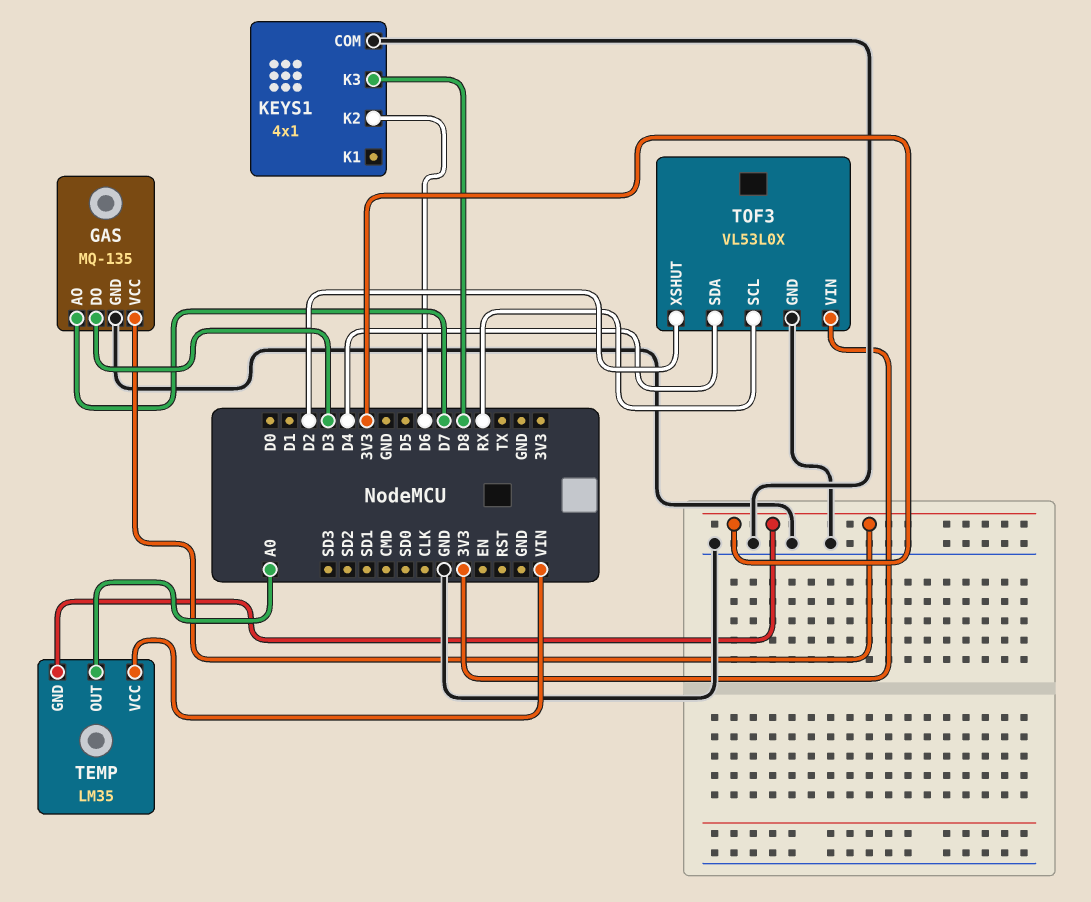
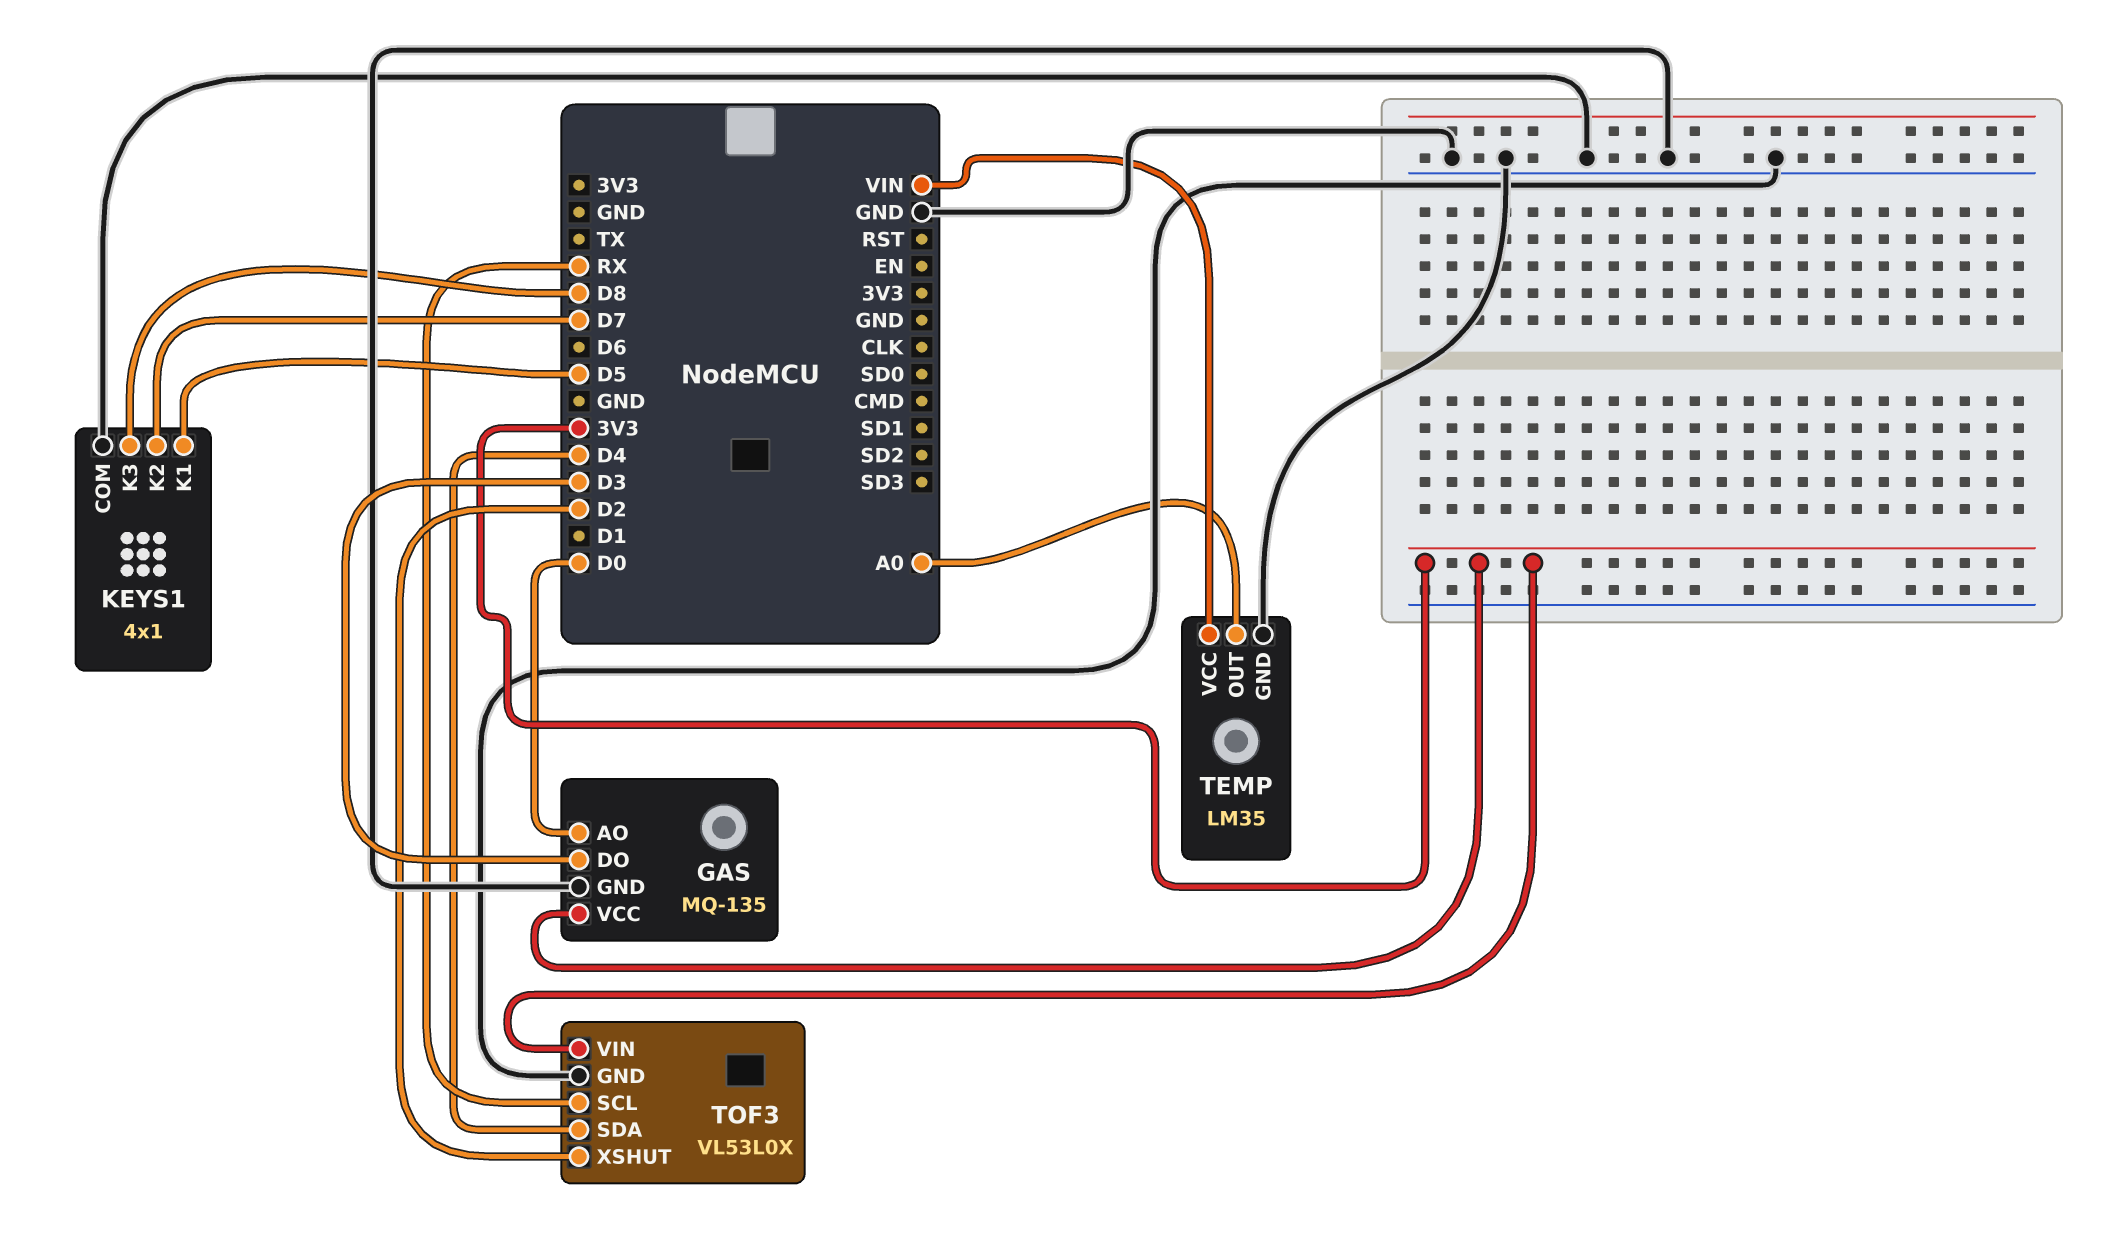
GAS pin AO: D7 -> D0
KEYS1 pin K1: none -> D5
KEYS1 pin K2: D6 -> D7
TEMP pin GND: 3V3 -> GND

